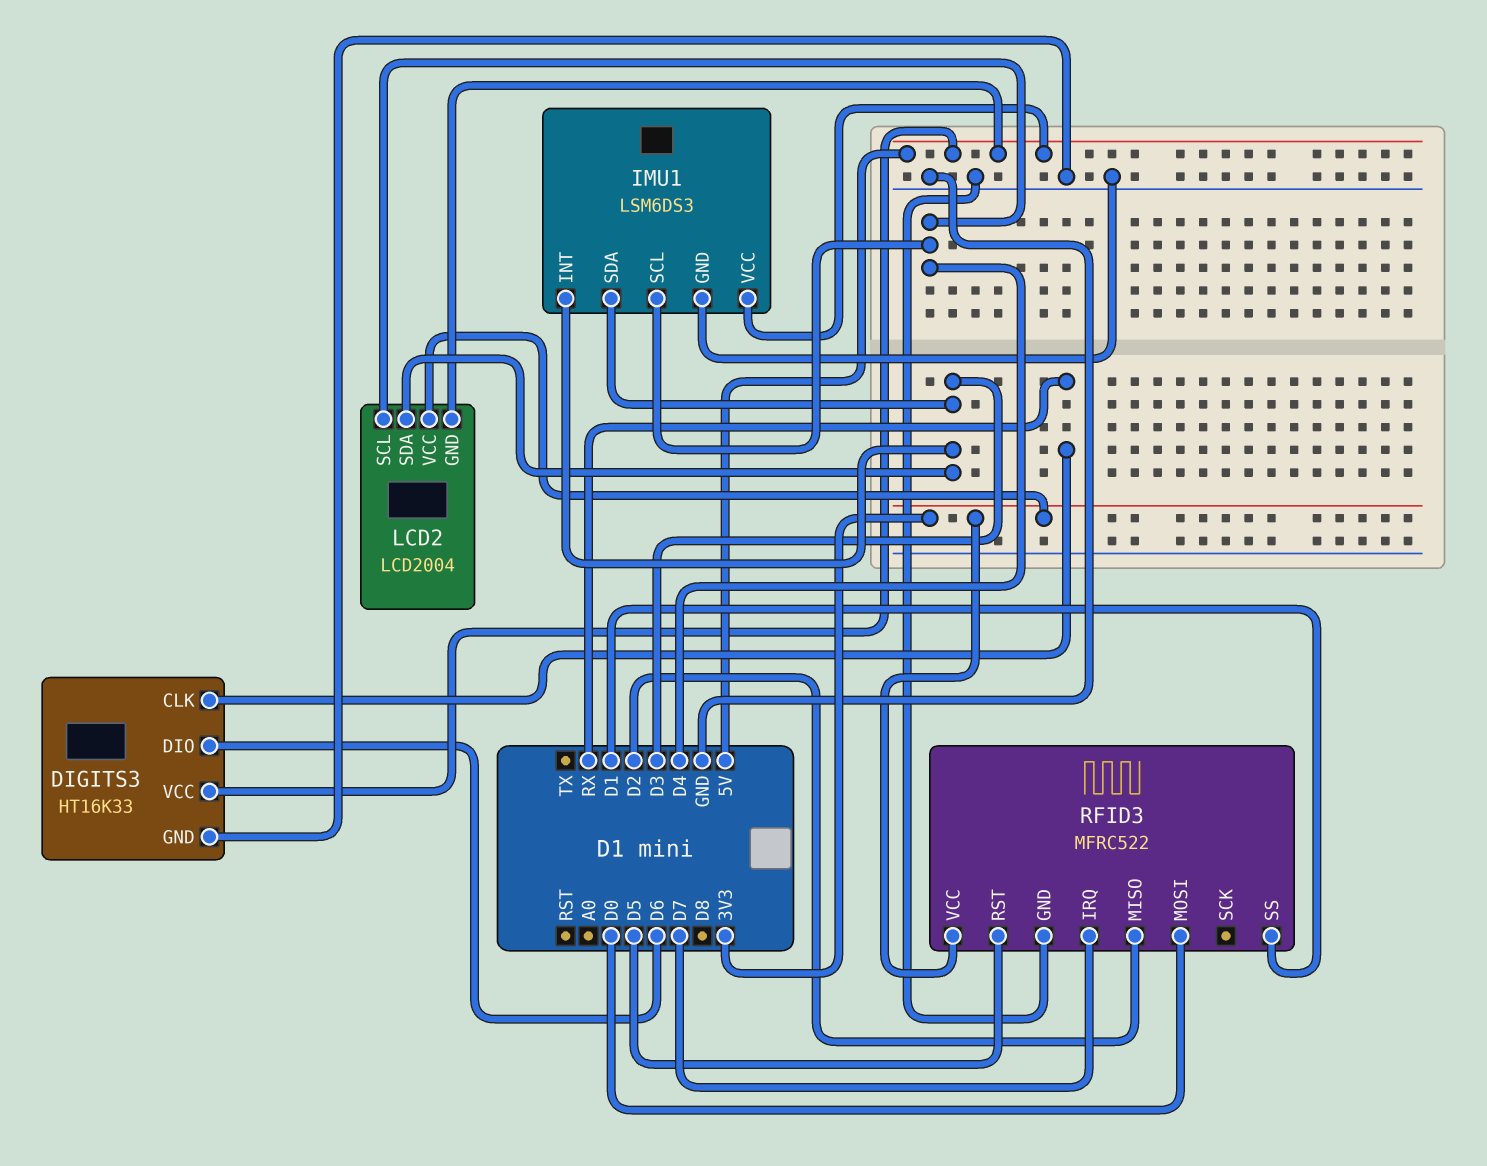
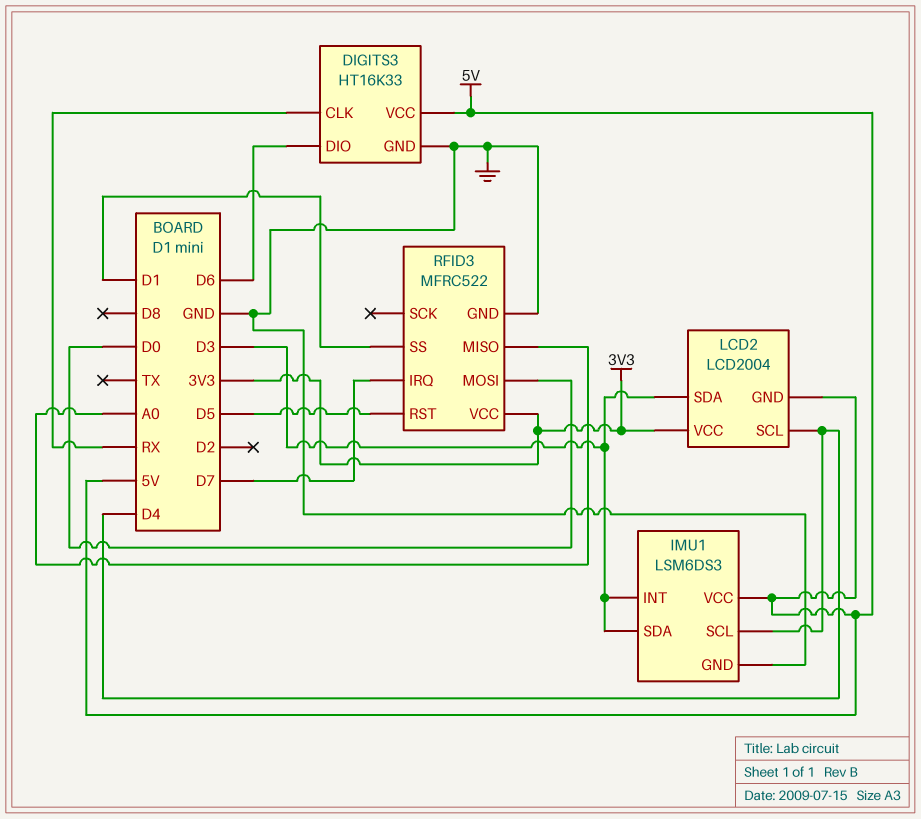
RFID3 pin MISO: D2 -> A0

